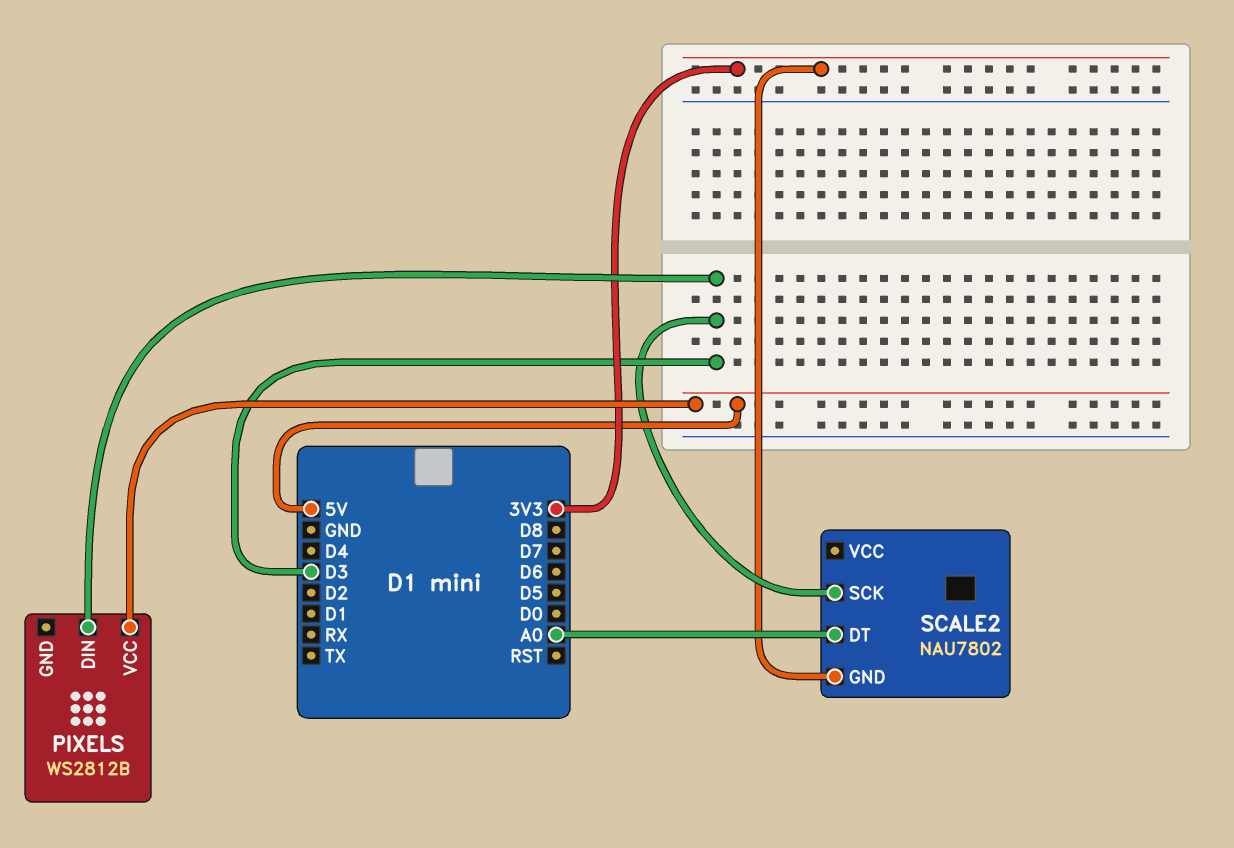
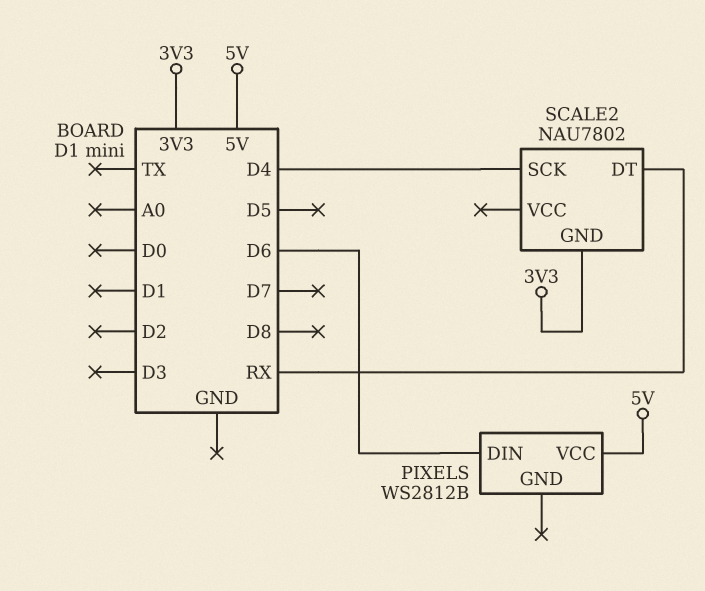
PIXELS pin DIN: D3 -> D6
SCALE2 pin DT: A0 -> RX
SCALE2 pin SCK: D3 -> D4

